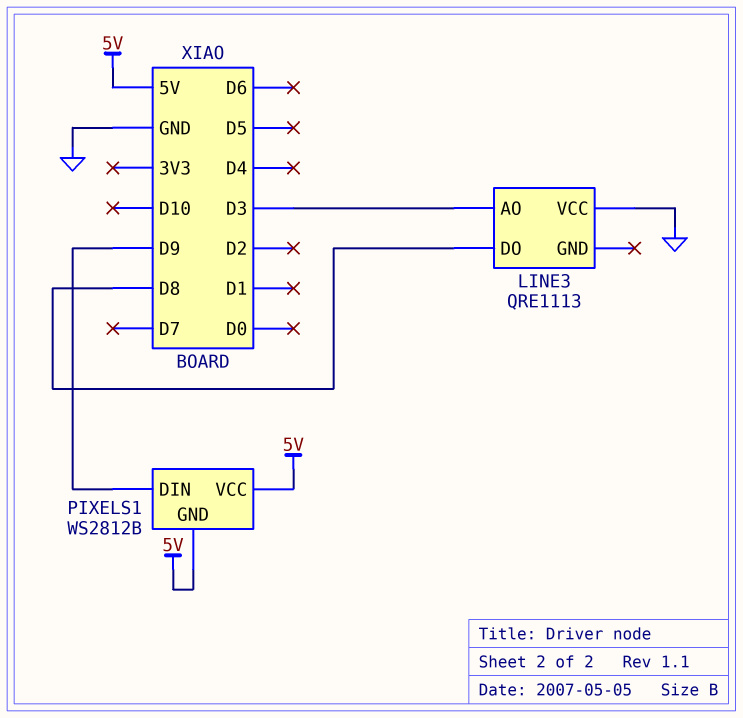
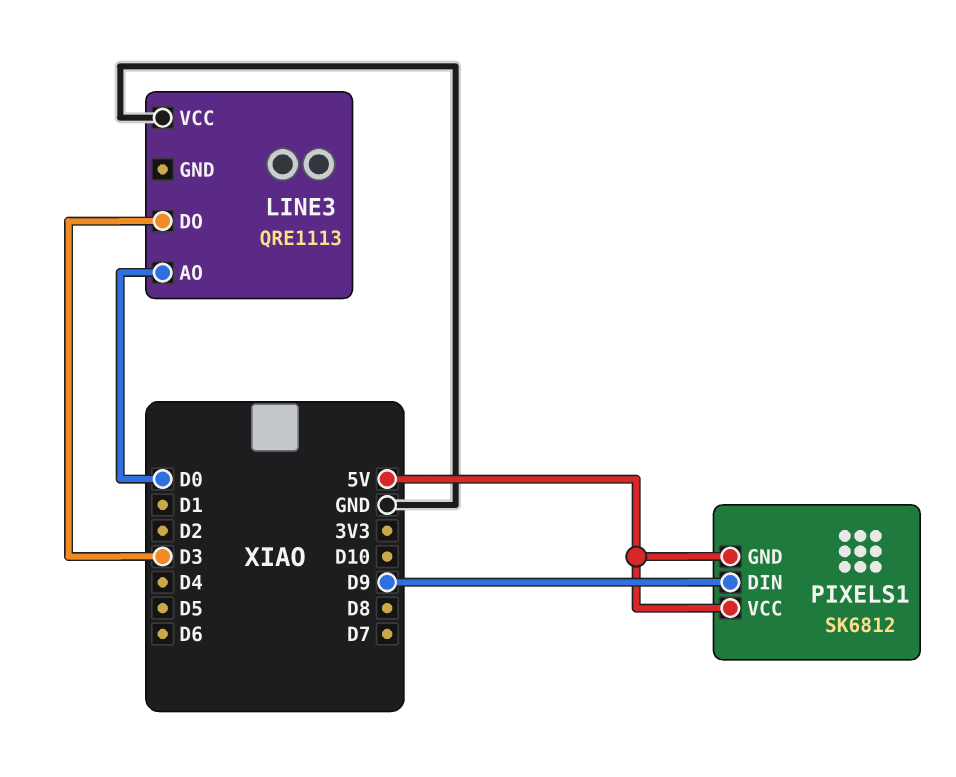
LINE3 pin AO: D3 -> D0
LINE3 pin DO: D8 -> D3
PIXELS1: WS2812B -> SK6812

